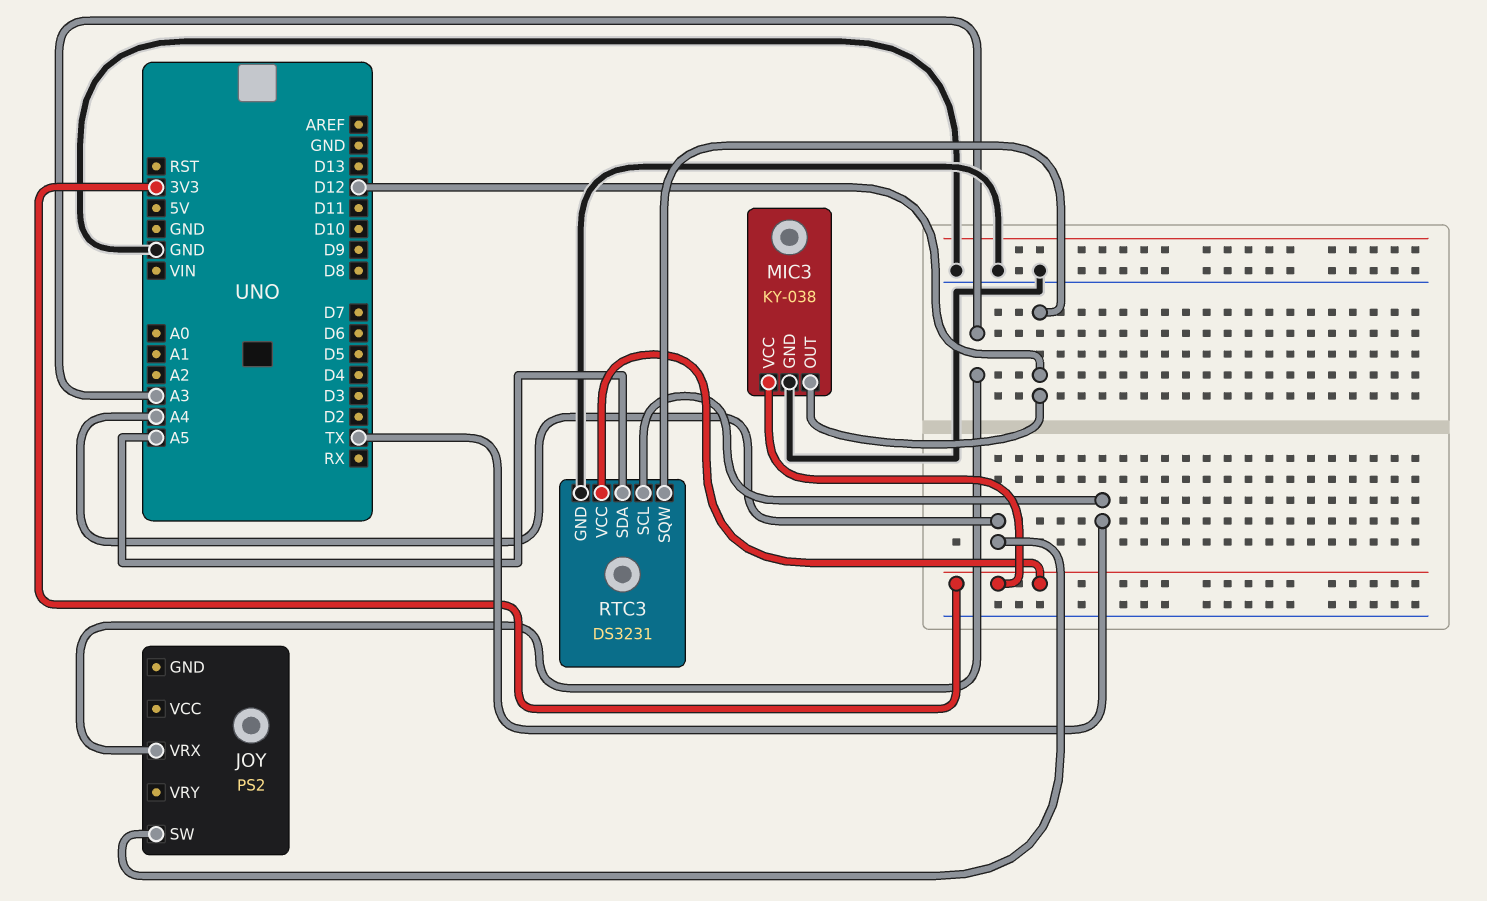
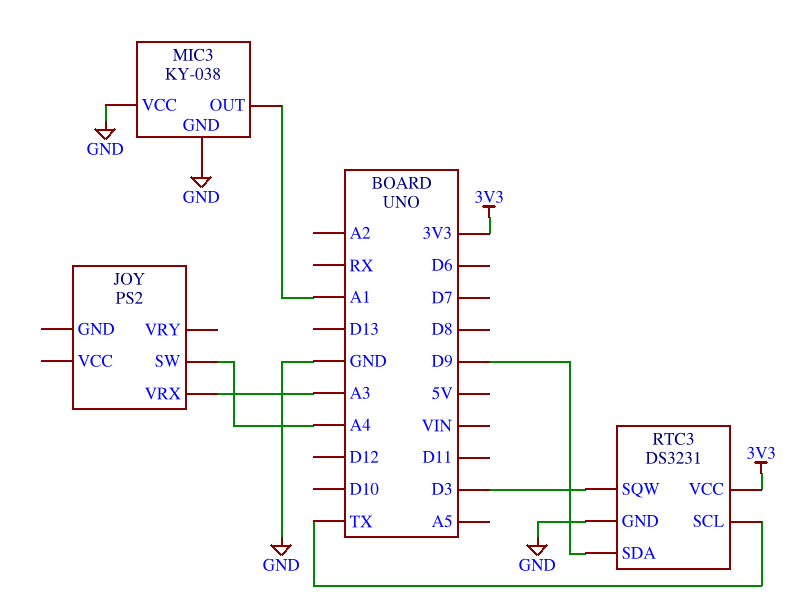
MIC3 pin OUT: D12 -> A1
MIC3 pin VCC: 3V3 -> GND
RTC3 pin SDA: A5 -> D9
RTC3 pin SQW: D12 -> D3

